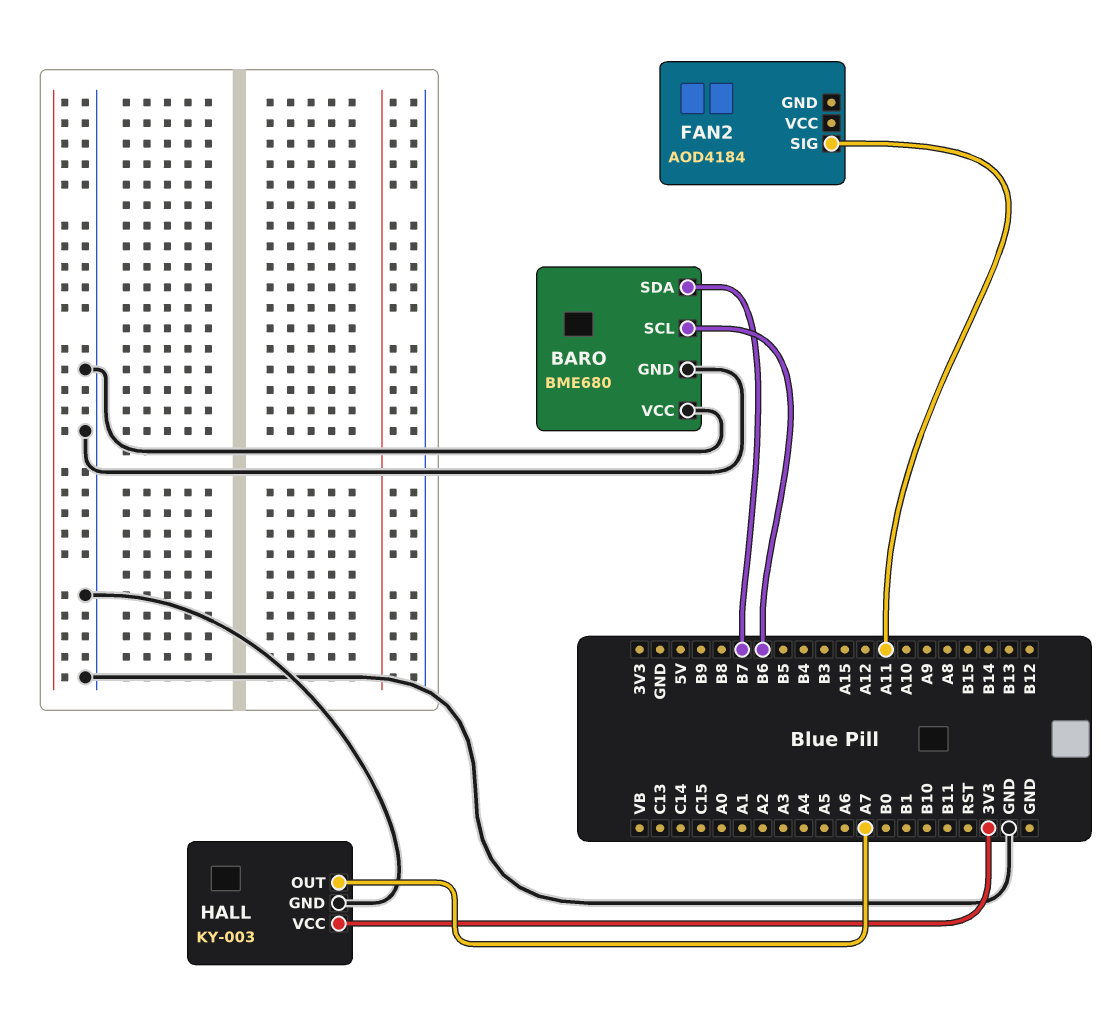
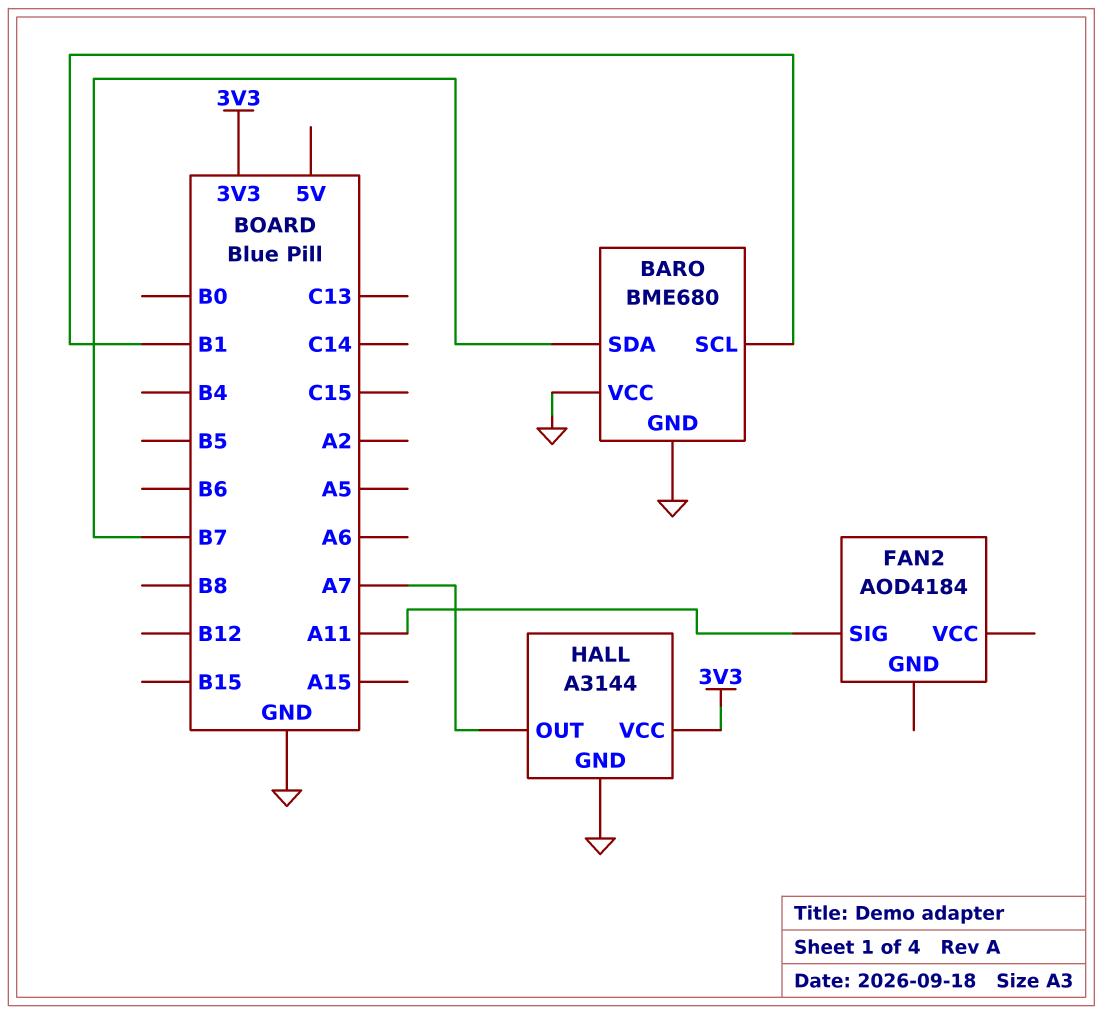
BARO pin SCL: B6 -> B1
HALL: KY-003 -> A3144

